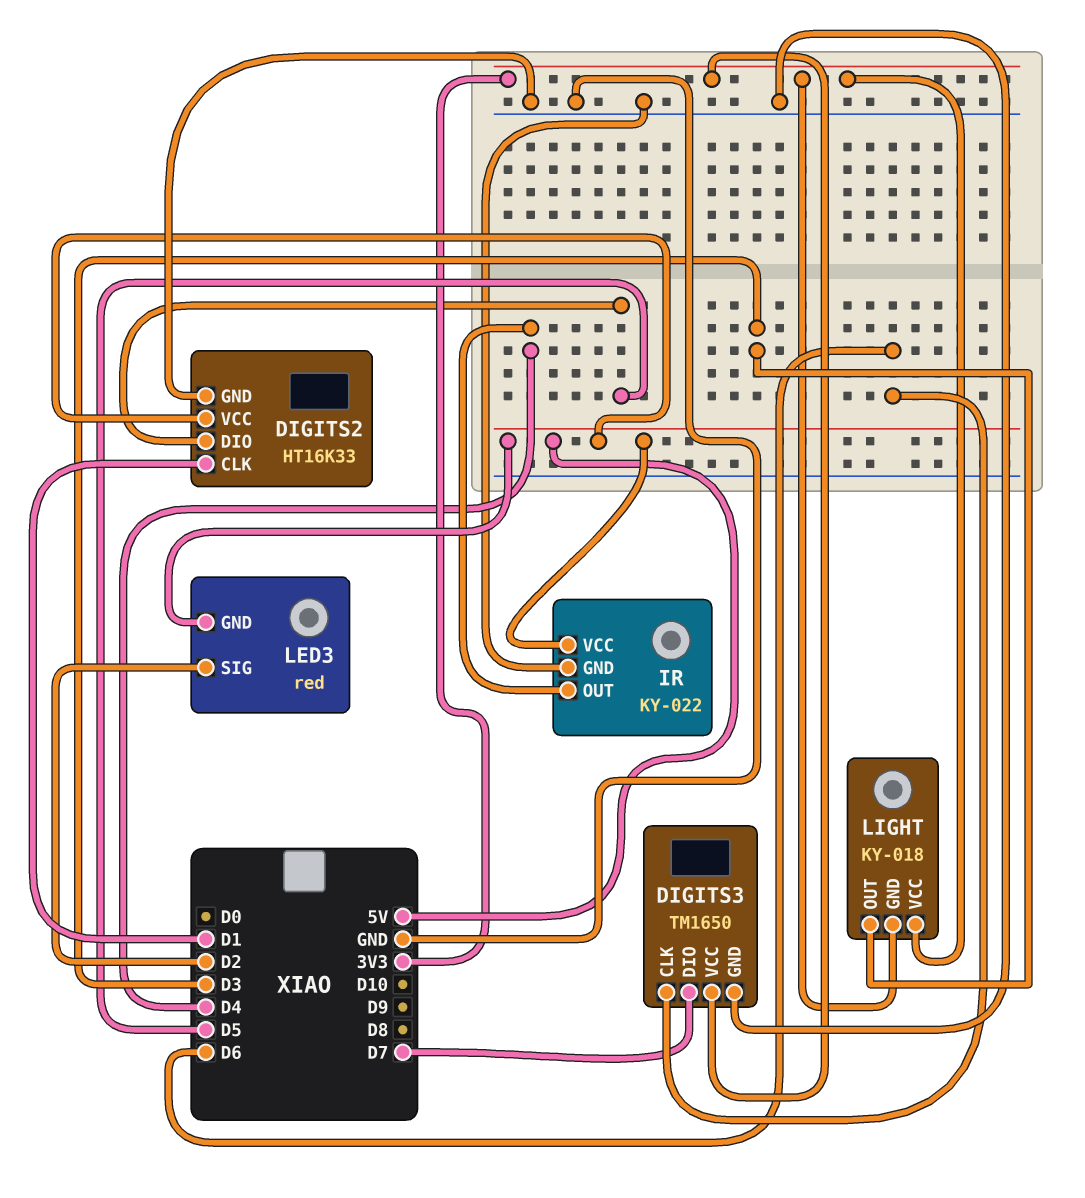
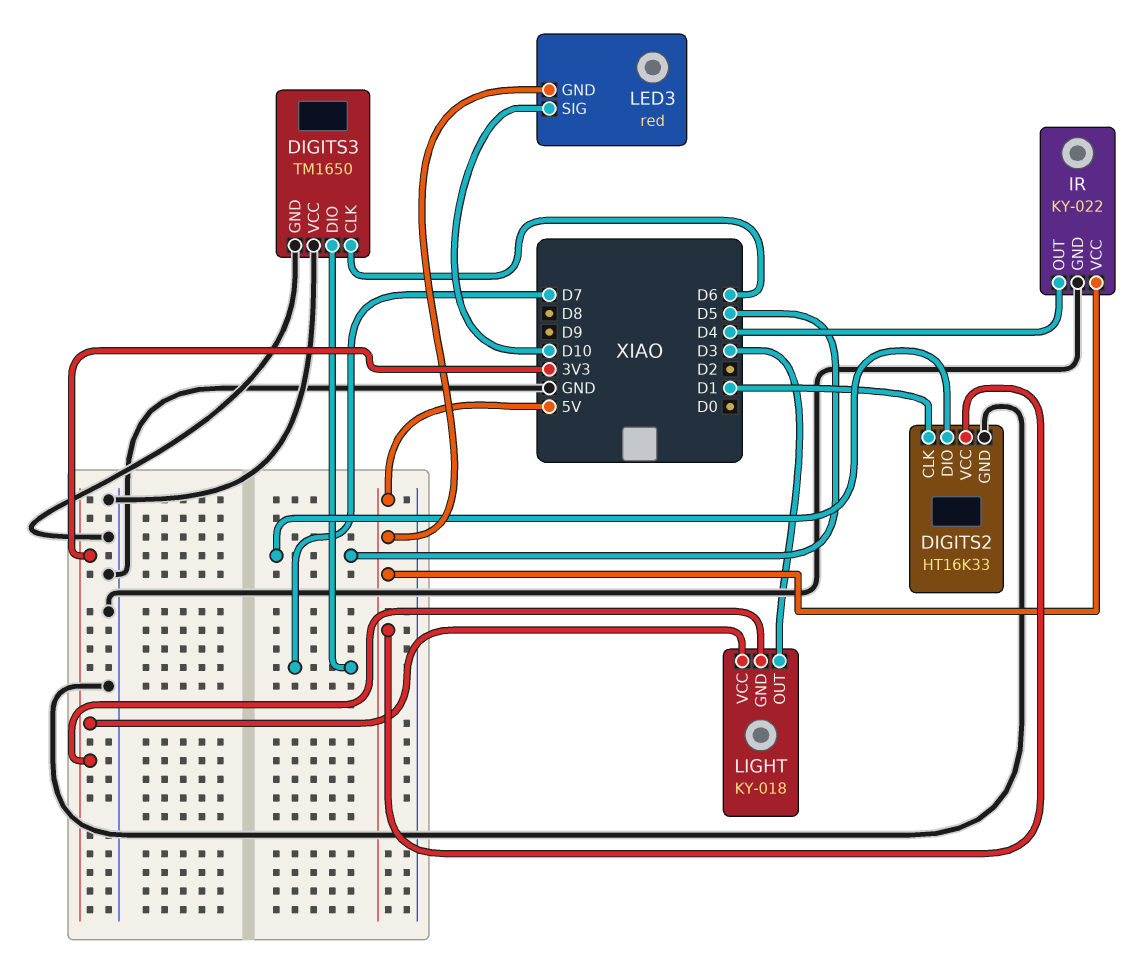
DIGITS3 pin VCC: 3V3 -> GND
LED3 pin SIG: D2 -> D10

